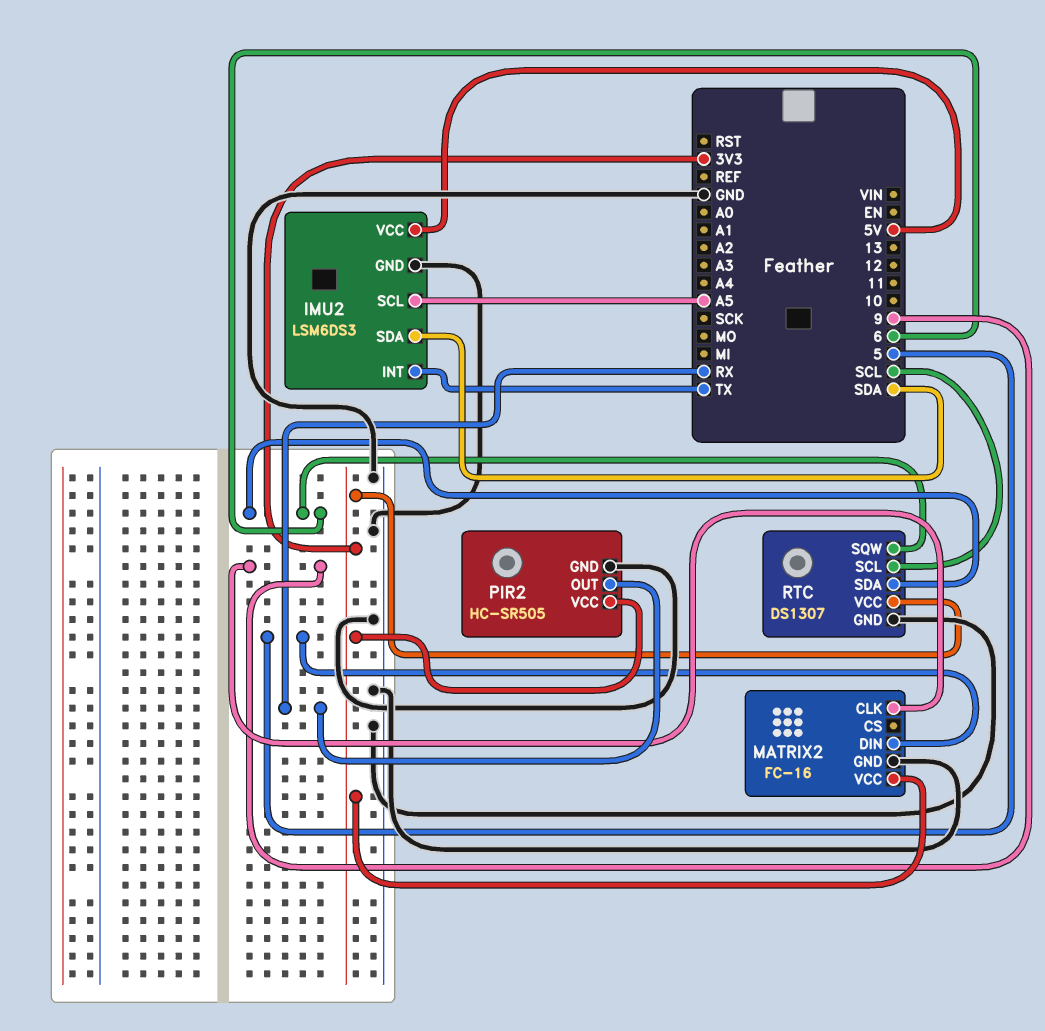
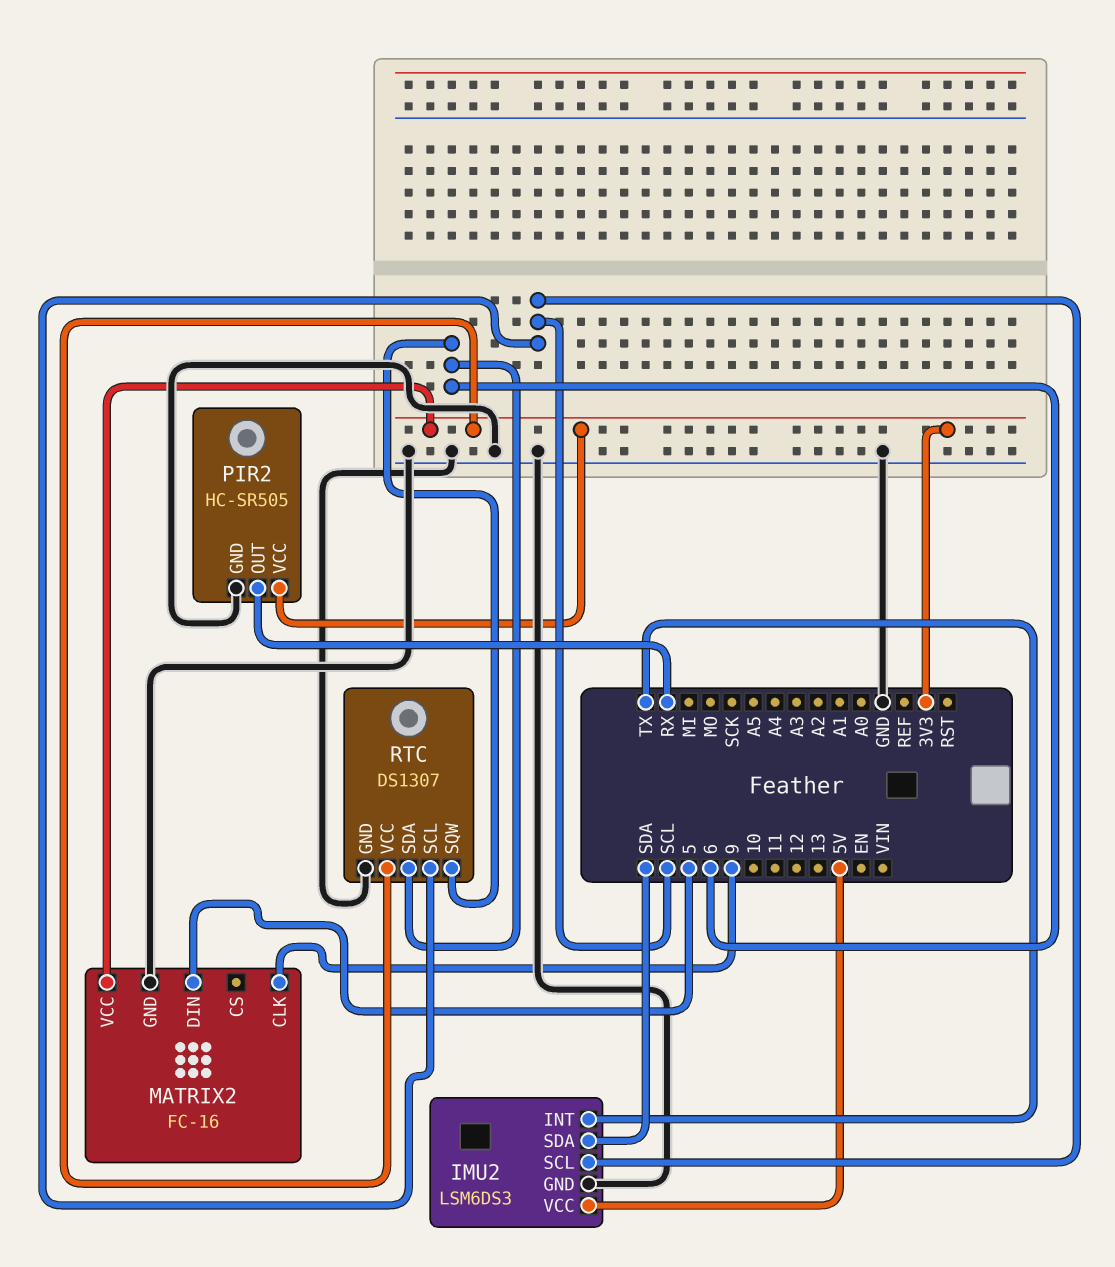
IMU2 pin SCL: A5 -> SCL

